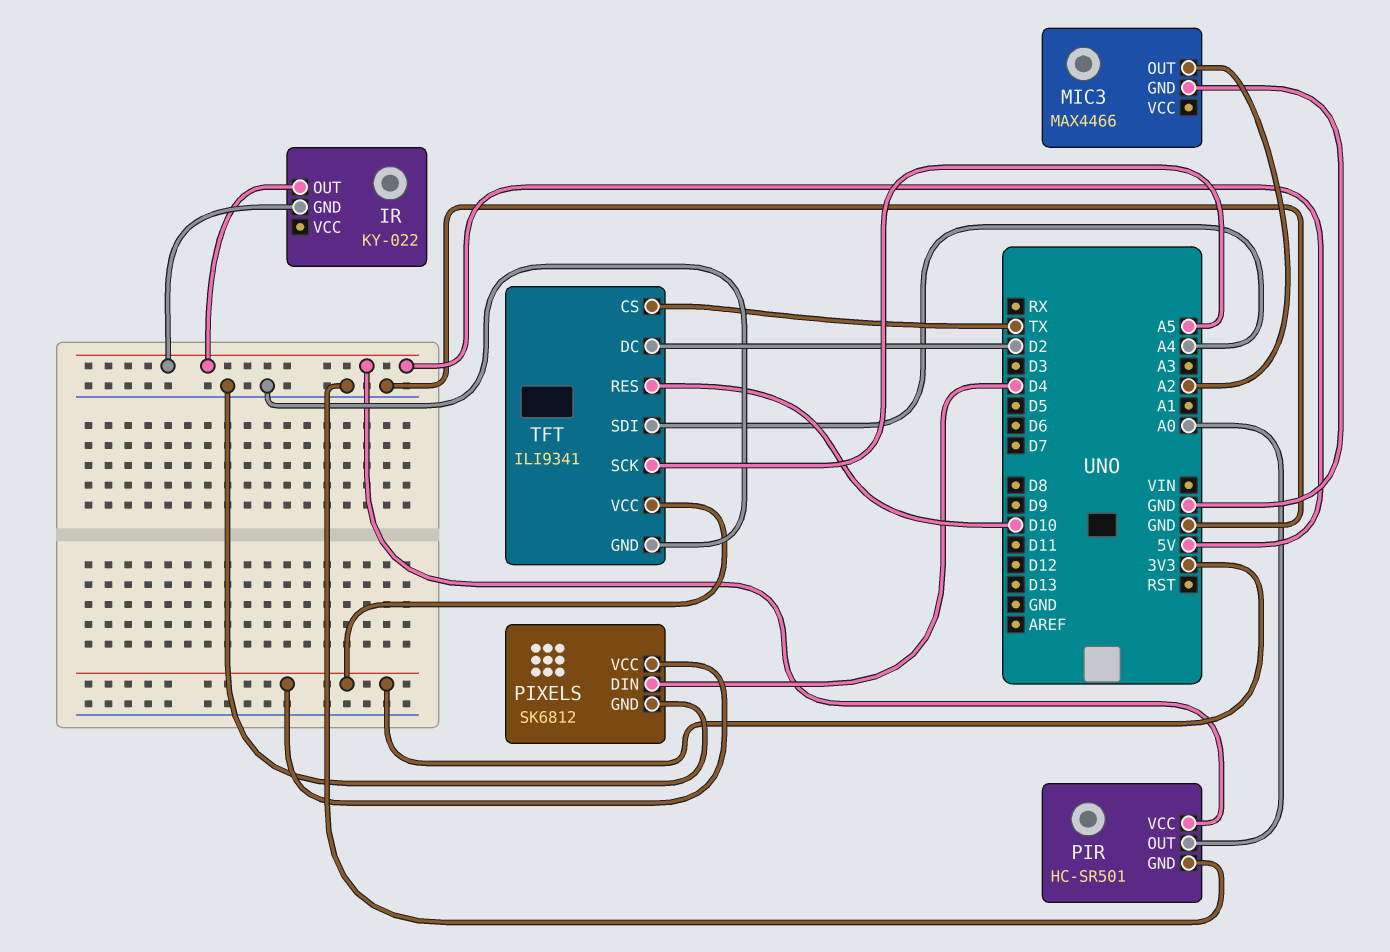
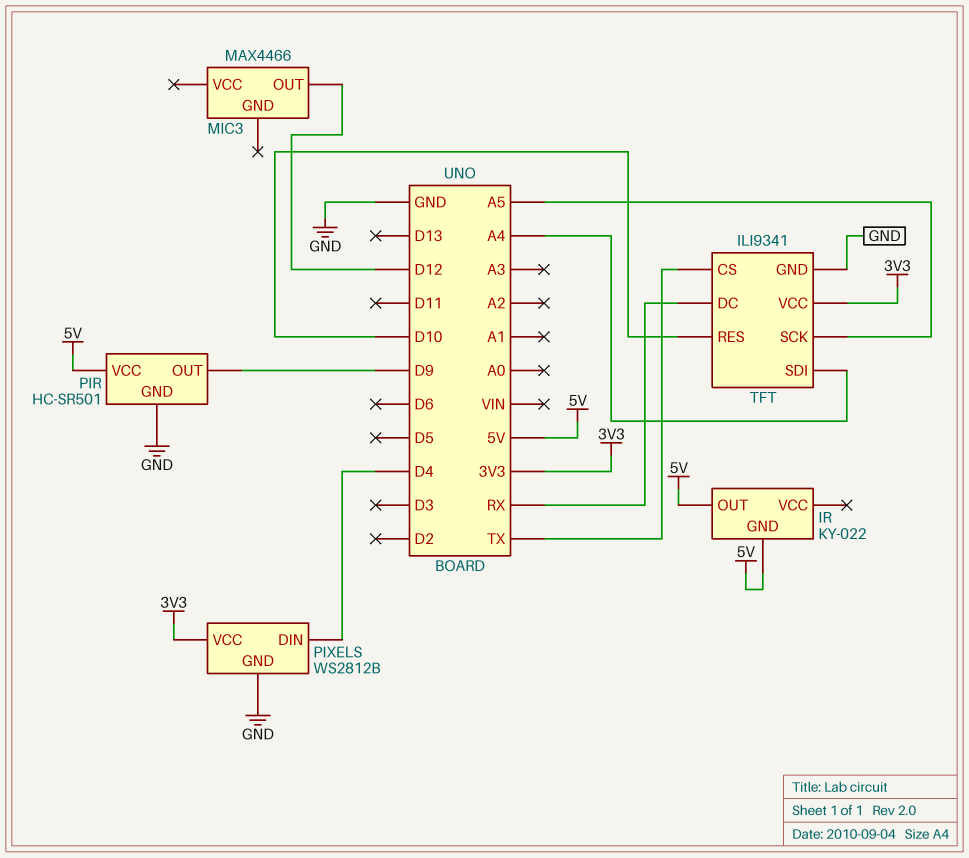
MIC3 pin GND: GND -> none
MIC3 pin OUT: A2 -> D12
PIR pin OUT: A0 -> D9
PIXELS: SK6812 -> WS2812B
TFT pin DC: D2 -> RX

